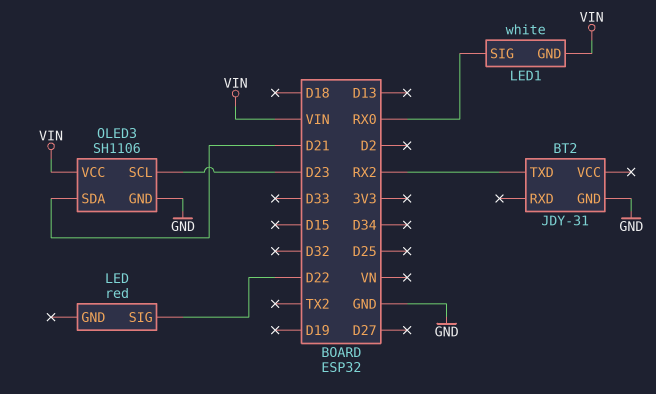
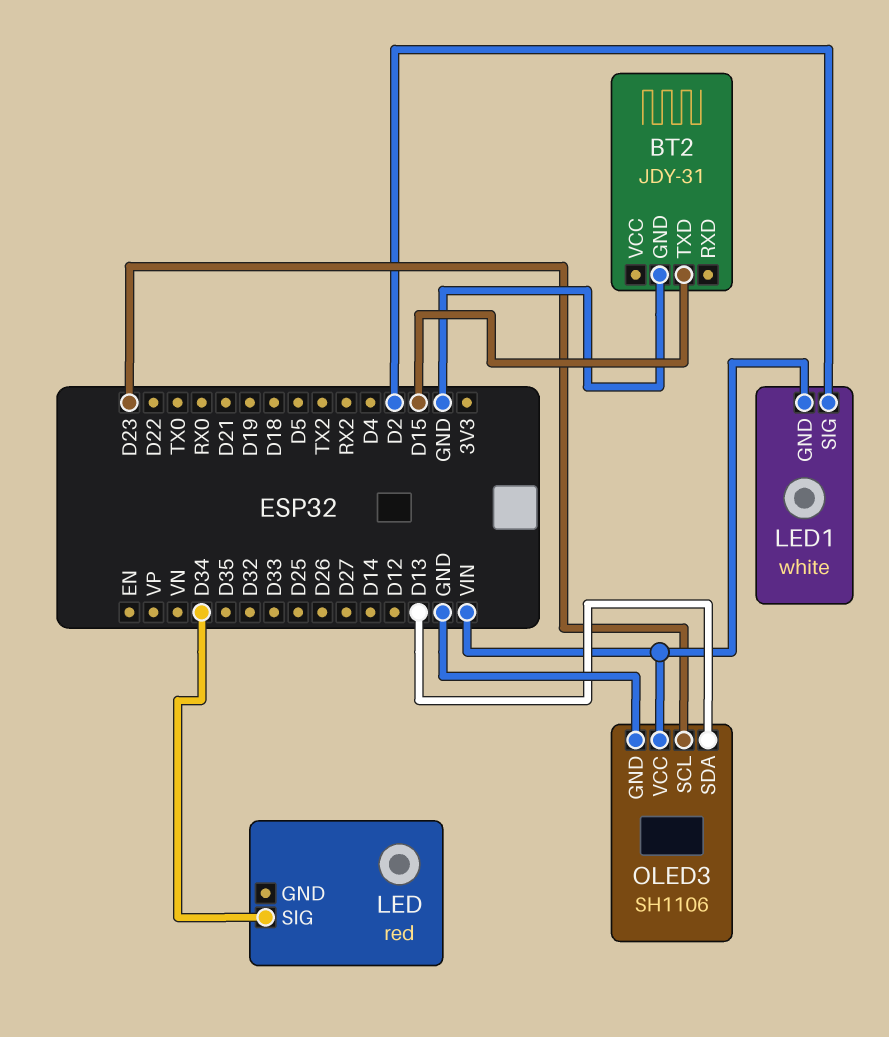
BT2 pin TXD: RX2 -> D15
LED pin SIG: D22 -> D34
LED1 pin SIG: RX0 -> D2
OLED3 pin SDA: D21 -> D13

